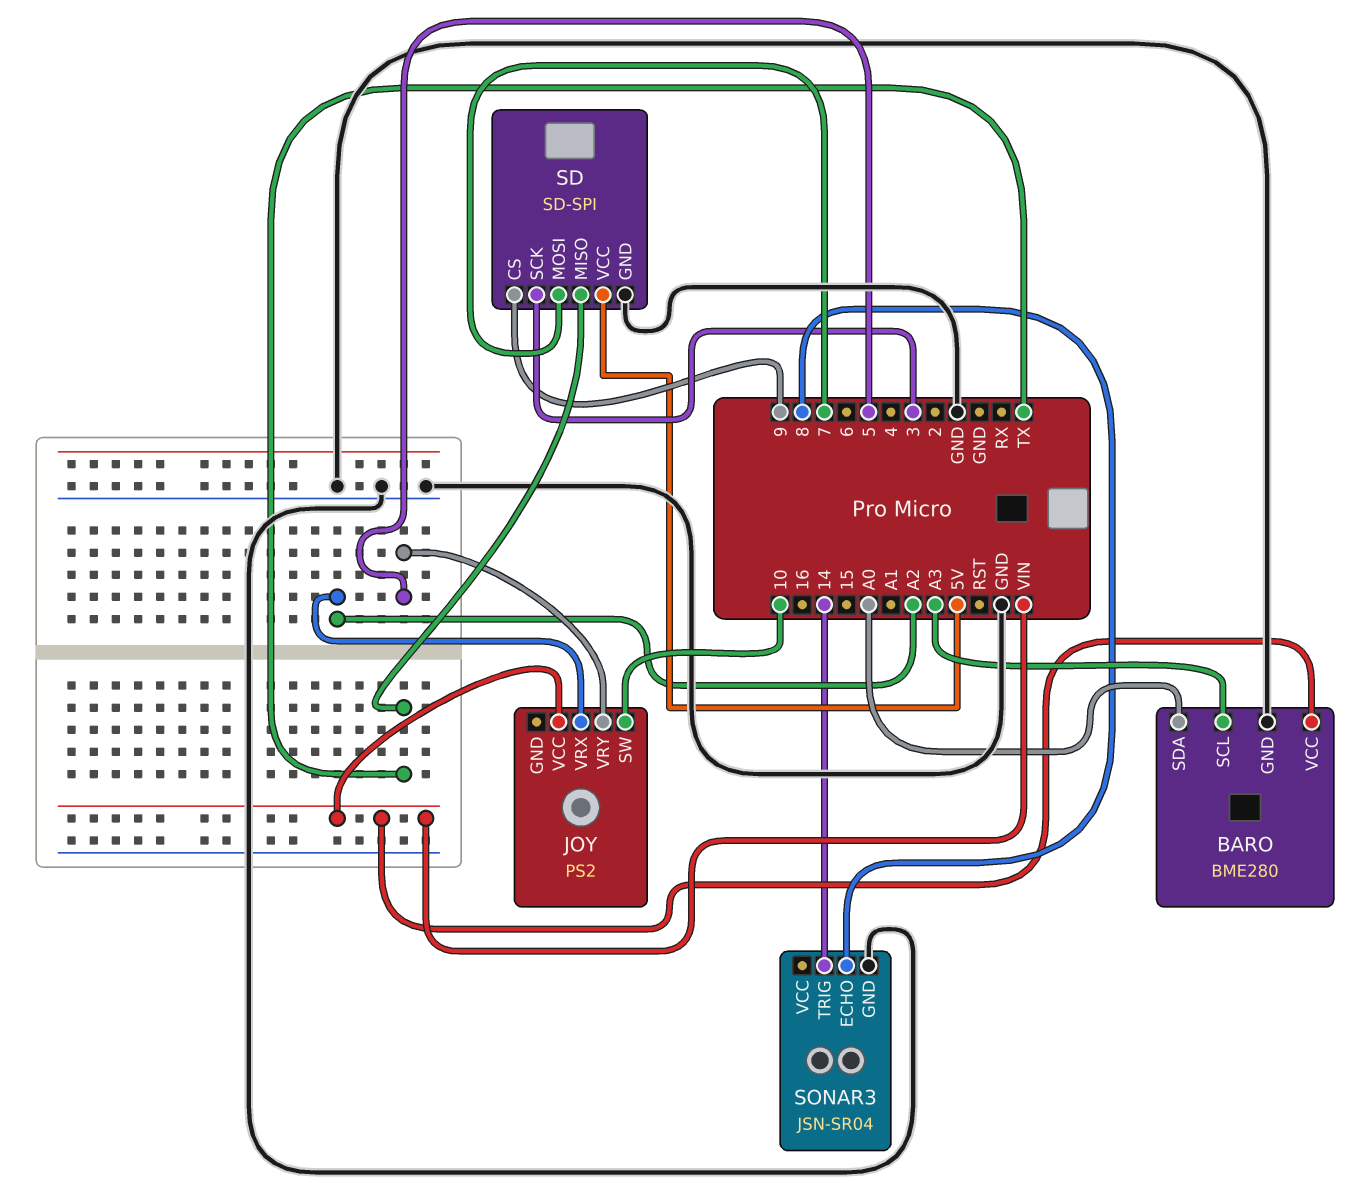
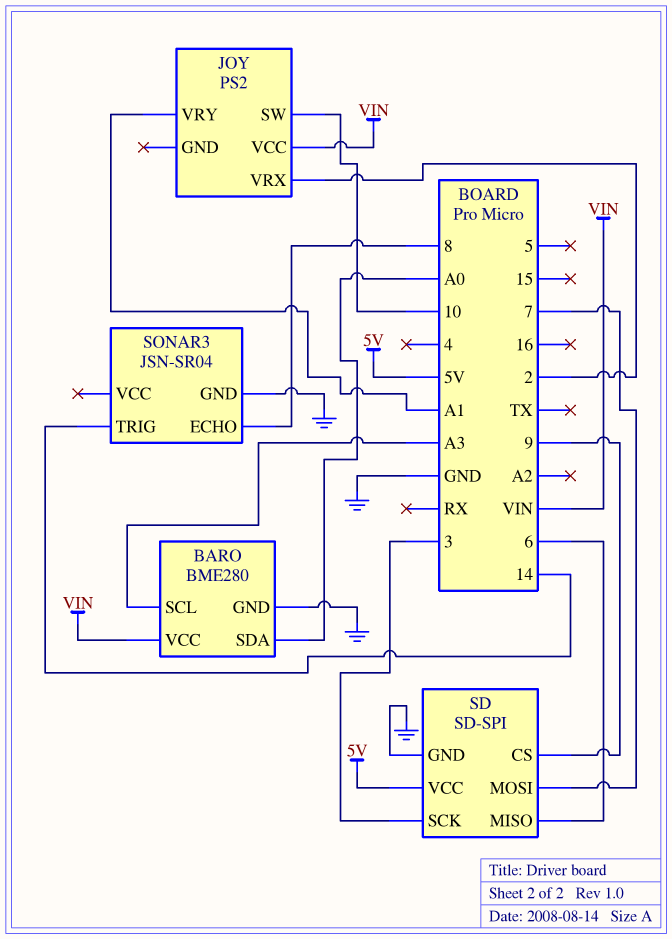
JOY pin VRX: A2 -> 2
JOY pin VRY: 5 -> A1
SD pin MISO: TX -> 6

